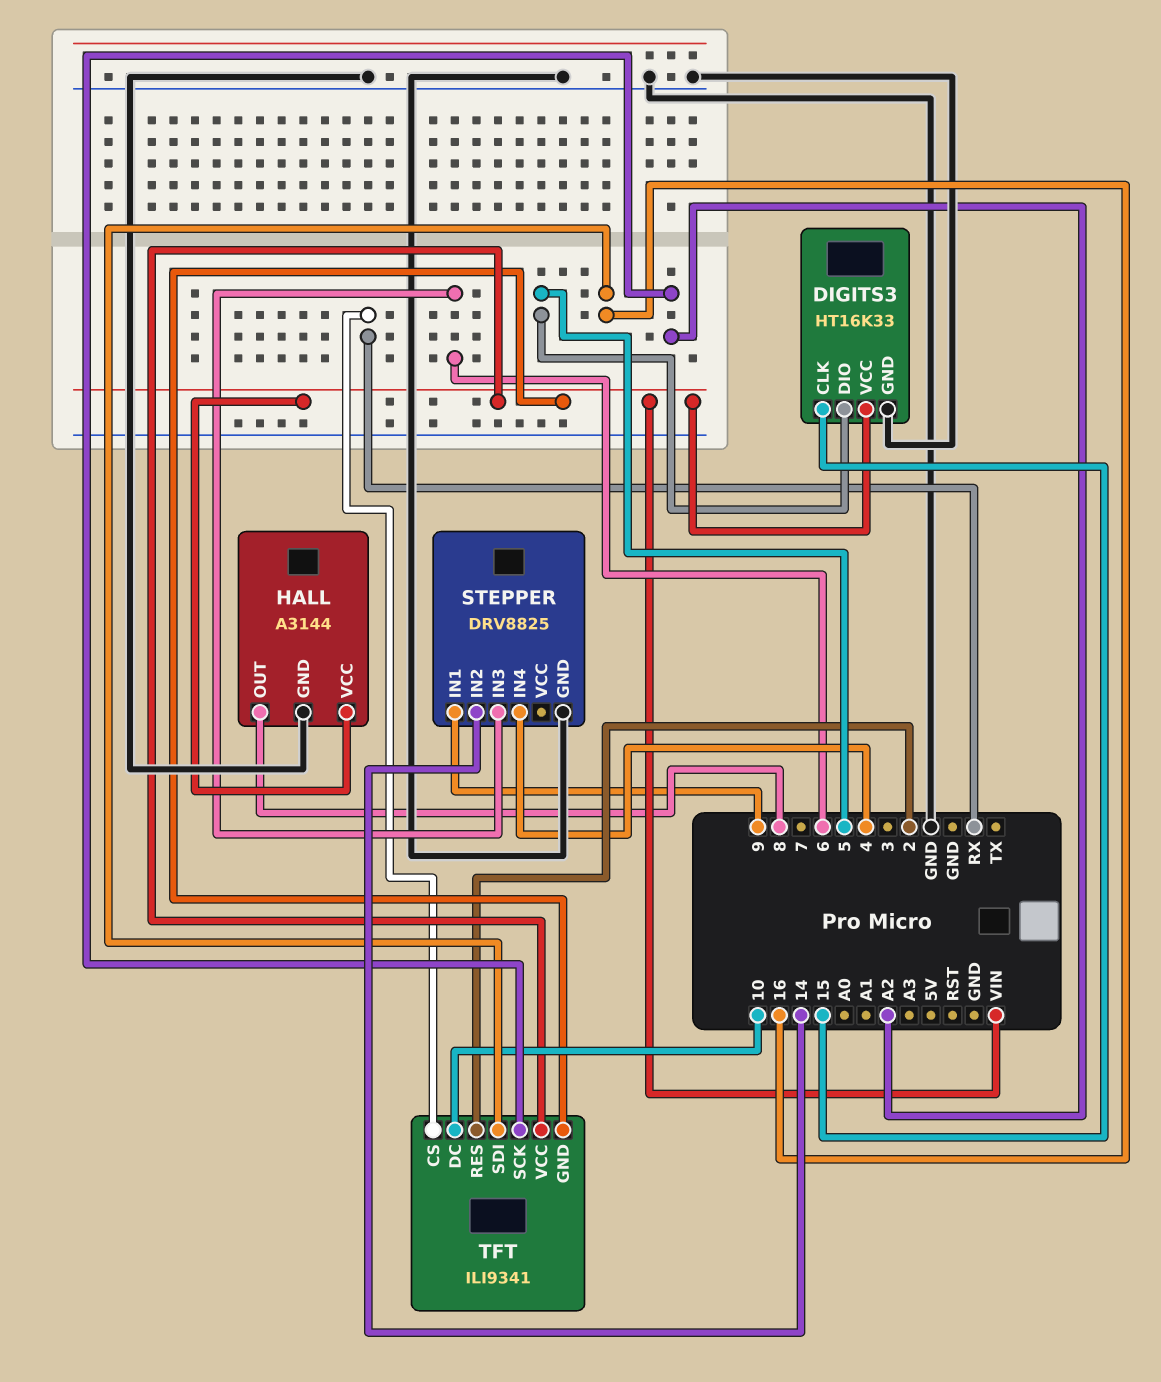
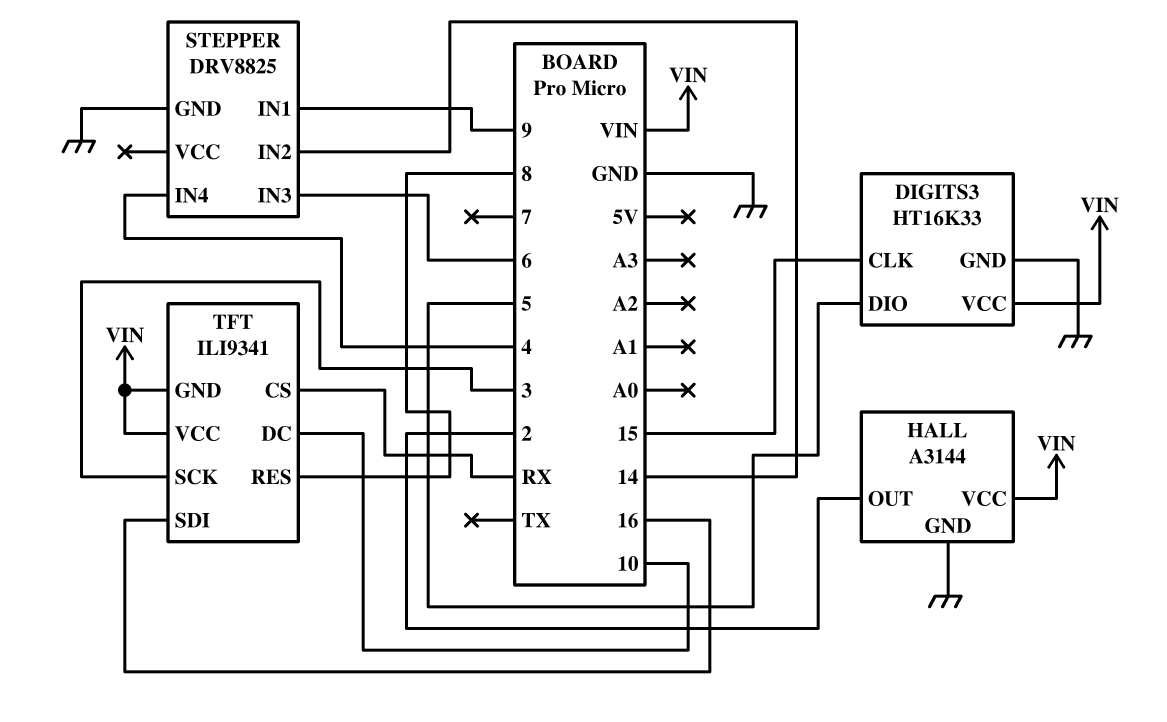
HALL pin OUT: 8 -> 2
TFT pin RES: 2 -> 8
TFT pin SCK: A2 -> 3

